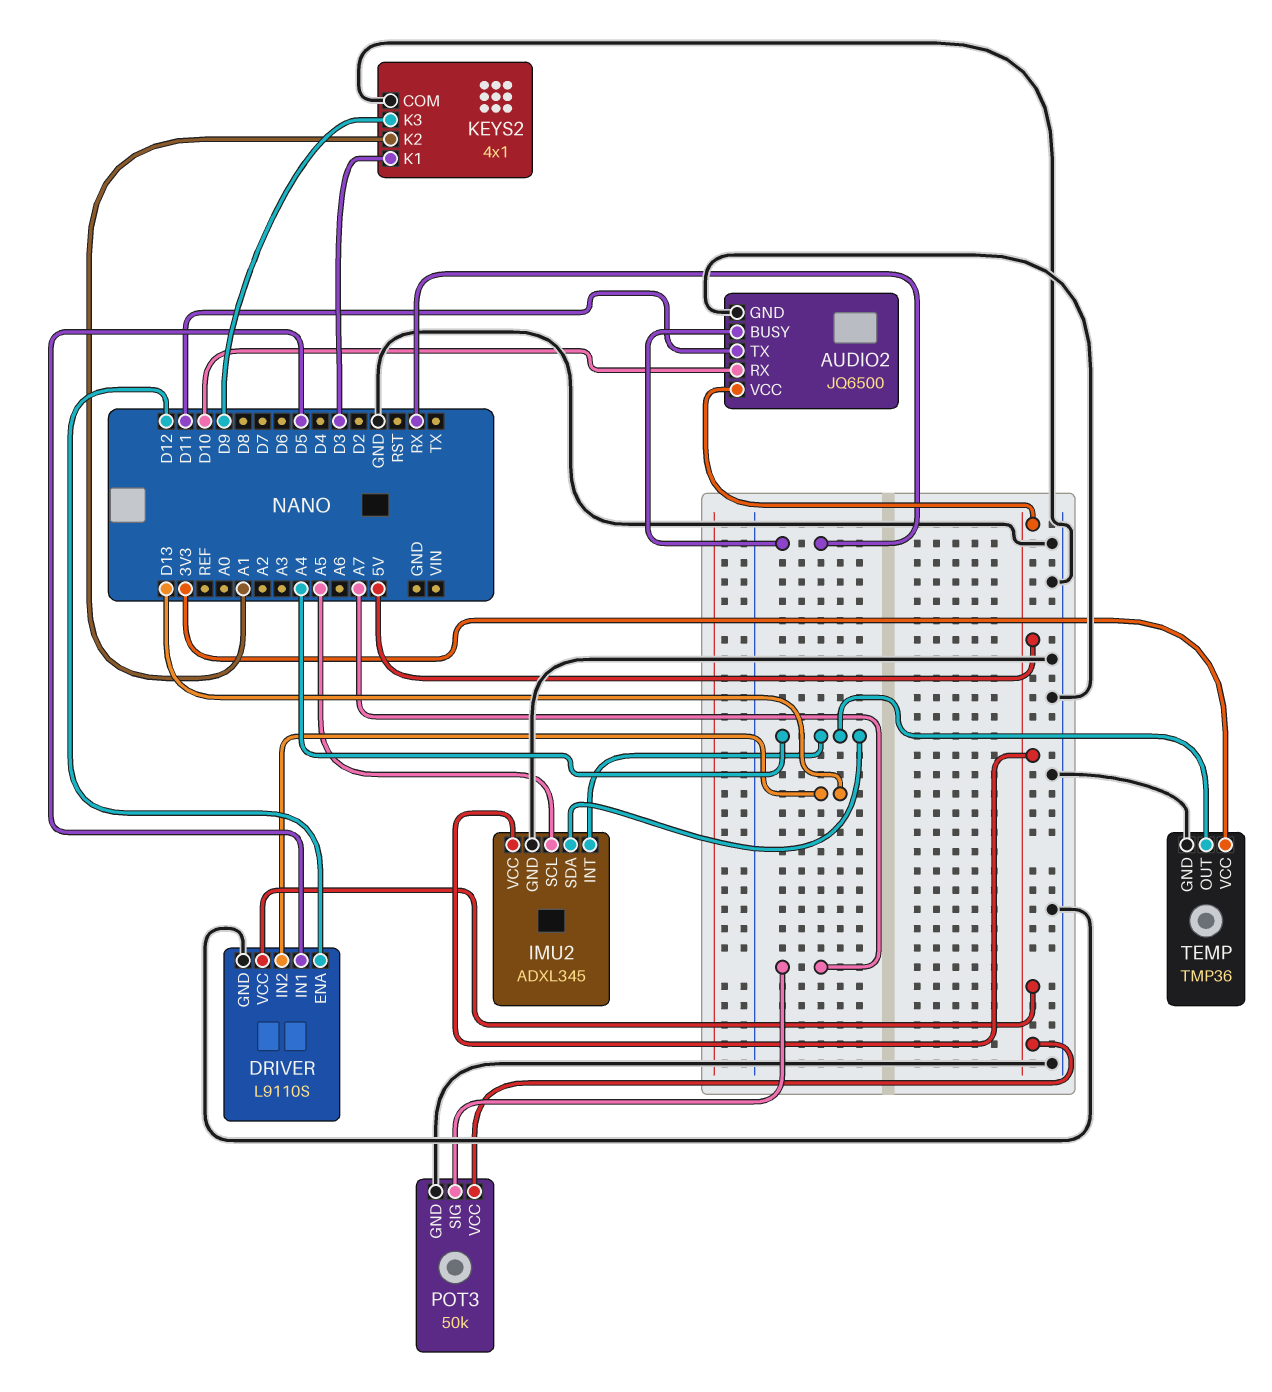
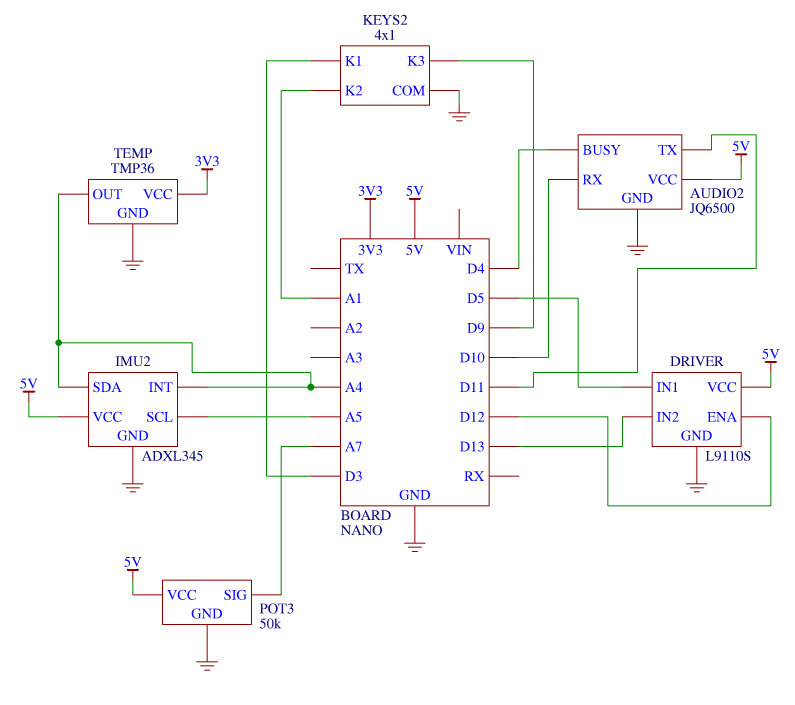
AUDIO2 pin BUSY: RX -> D4

